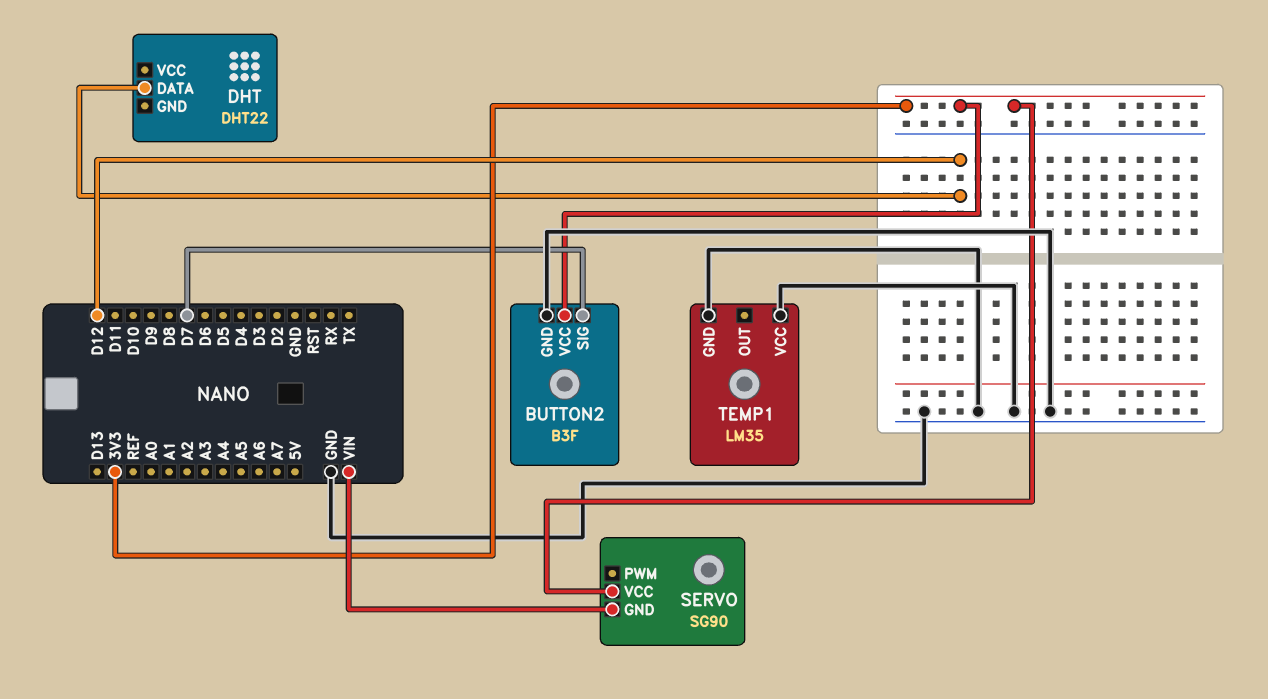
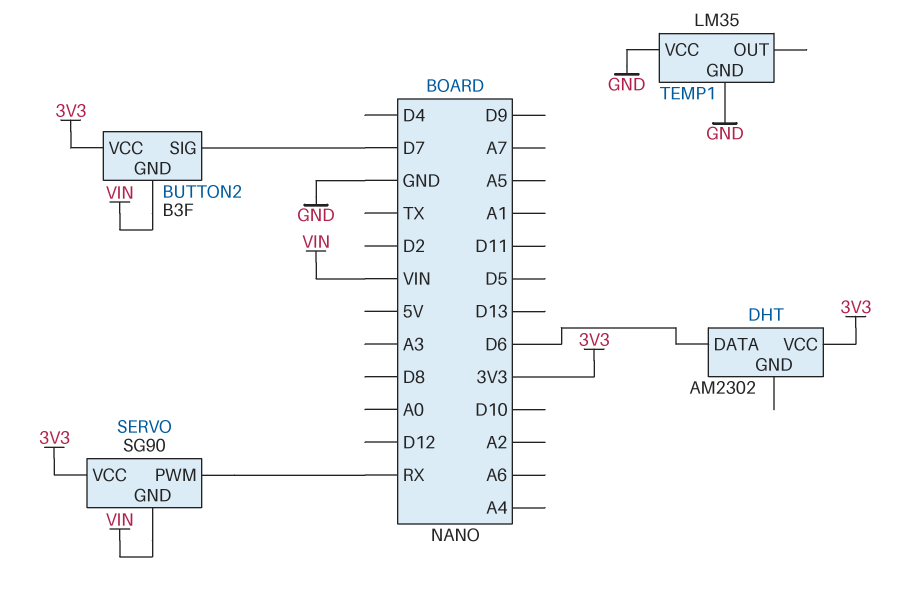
BUTTON2 pin GND: GND -> VIN
DHT: DHT22 -> AM2302
DHT pin DATA: D12 -> D6
DHT pin VCC: none -> 3V3
SERVO pin PWM: none -> RX

